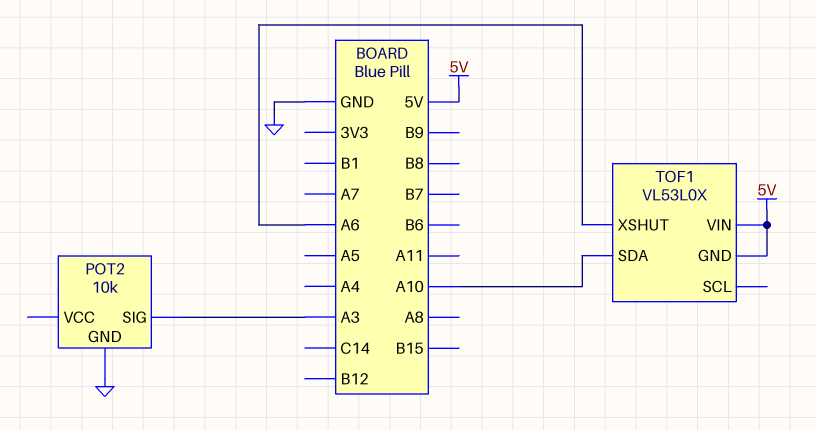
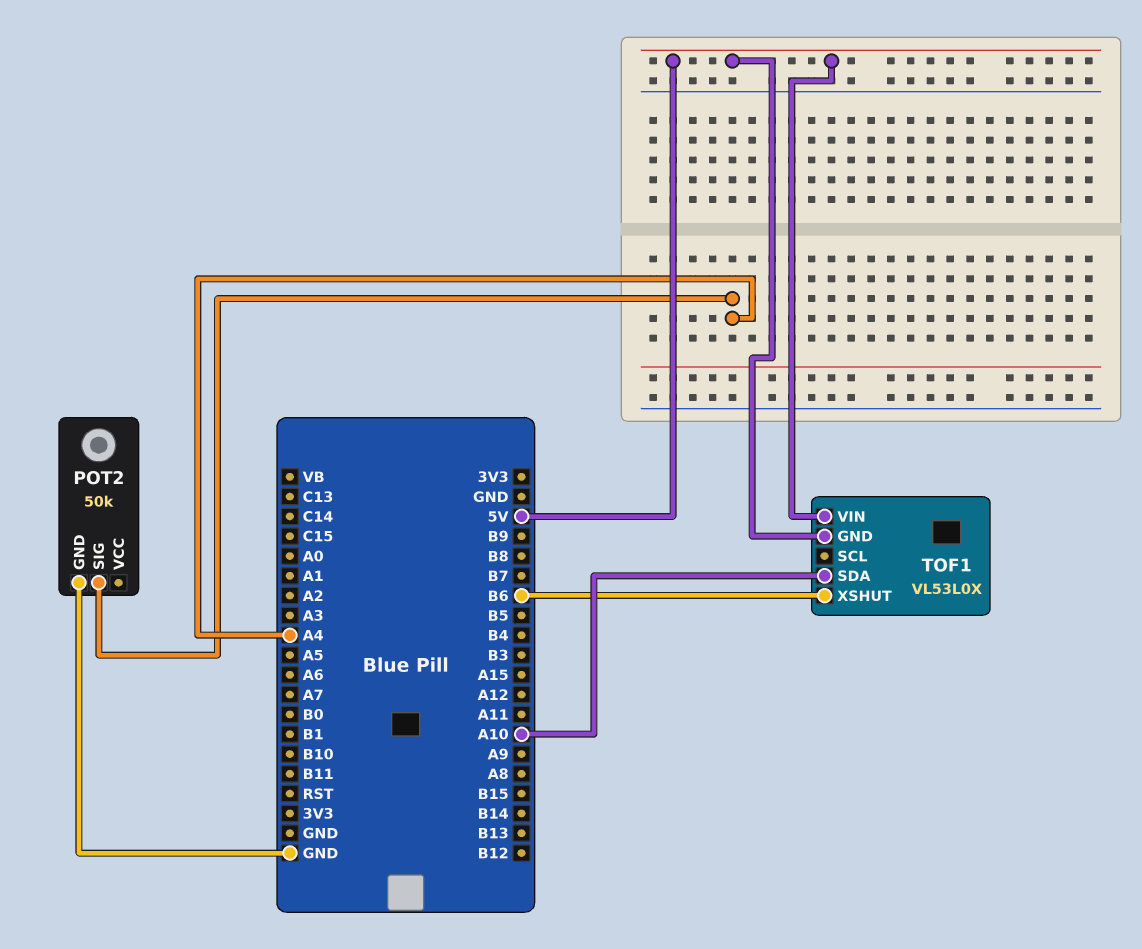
POT2: 10k -> 50k
POT2 pin SIG: A3 -> A4
TOF1 pin XSHUT: A6 -> B6

